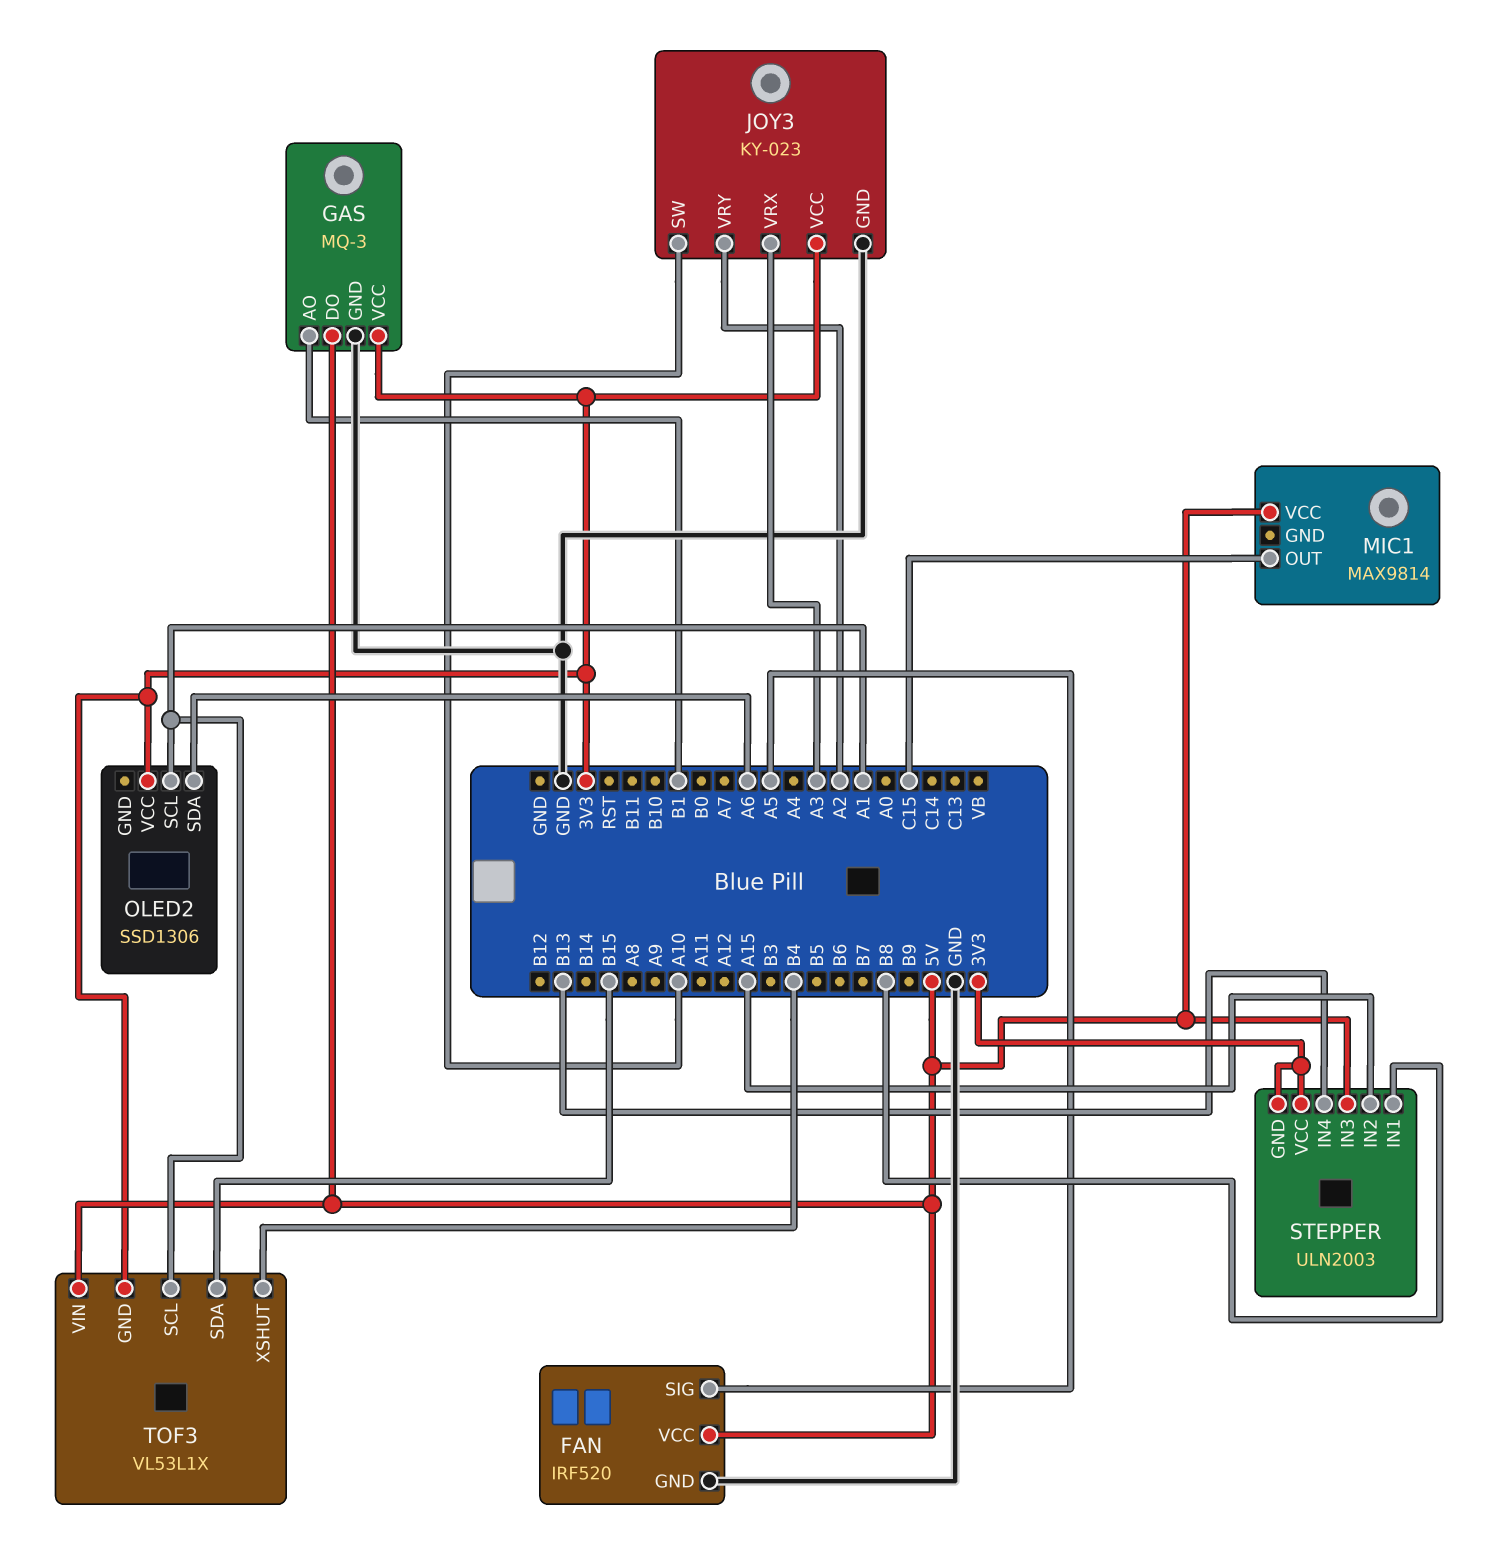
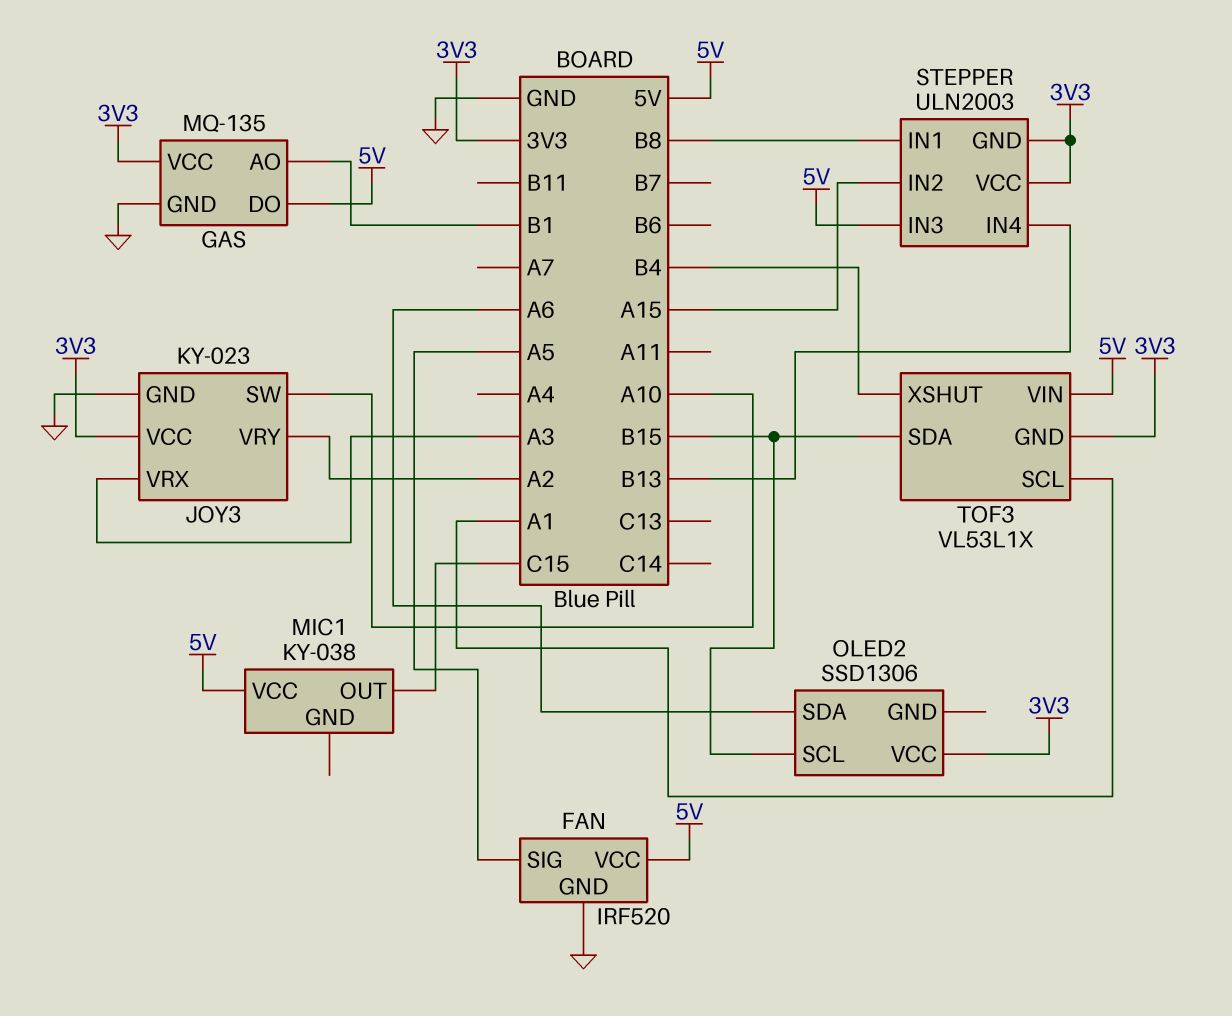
GAS: MQ-3 -> MQ-135
MIC1: MAX9814 -> KY-038
OLED2 pin SCL: A1 -> B15

